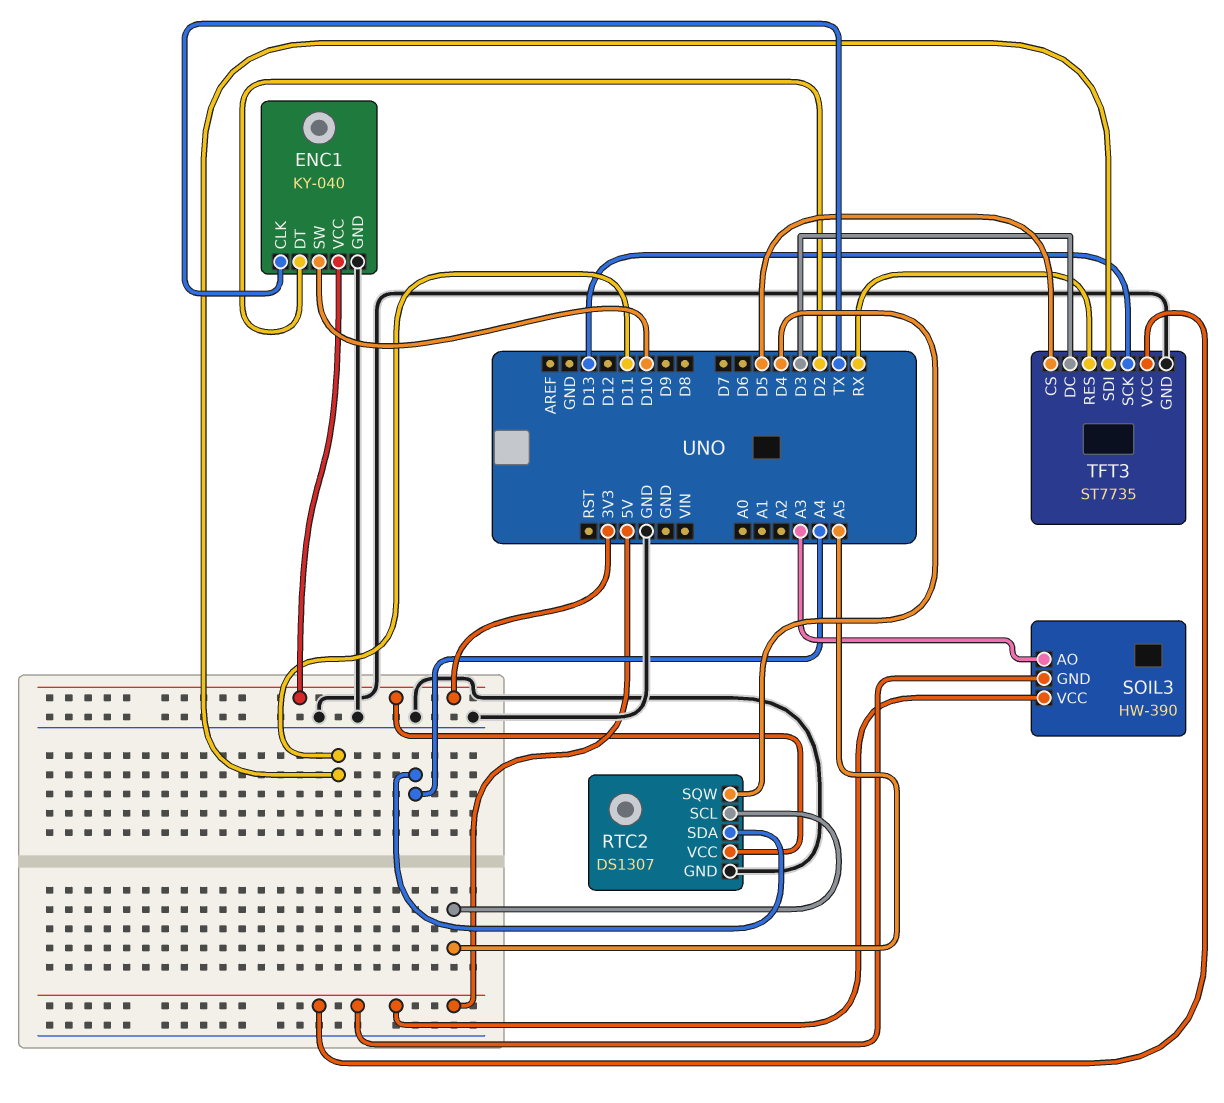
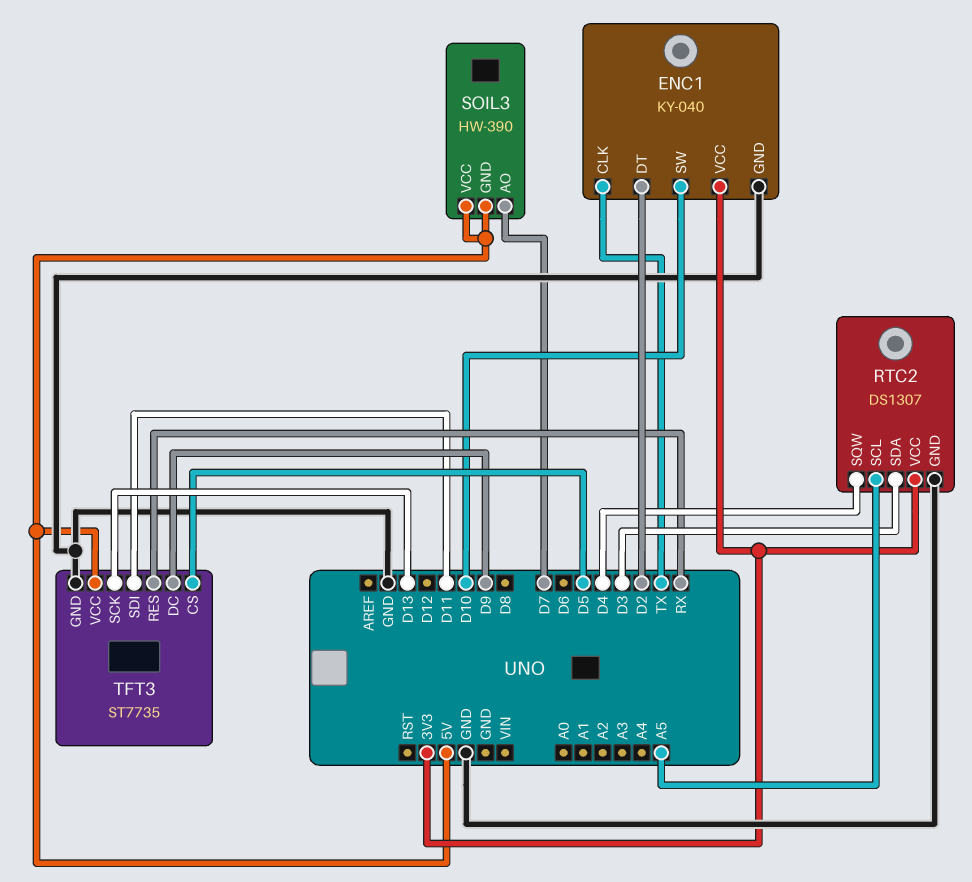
RTC2 pin SDA: A4 -> D3
SOIL3 pin AO: A3 -> D7
TFT3 pin DC: D3 -> D9

